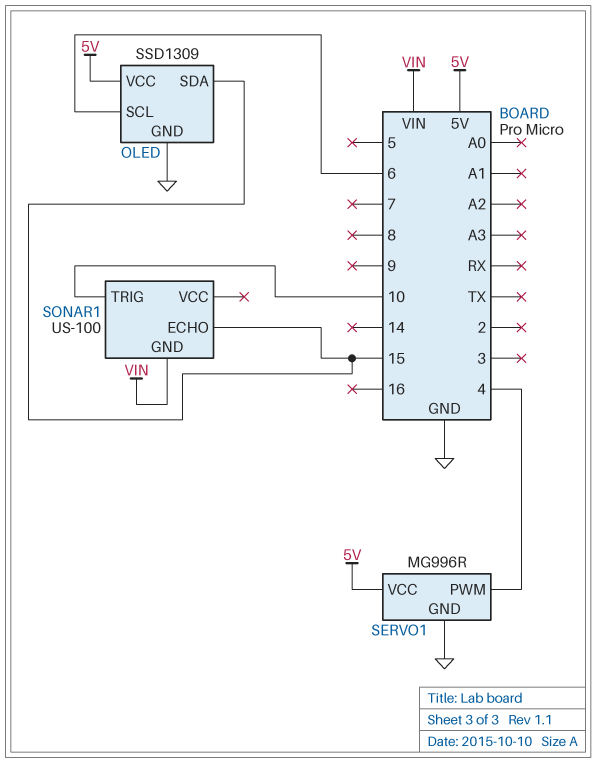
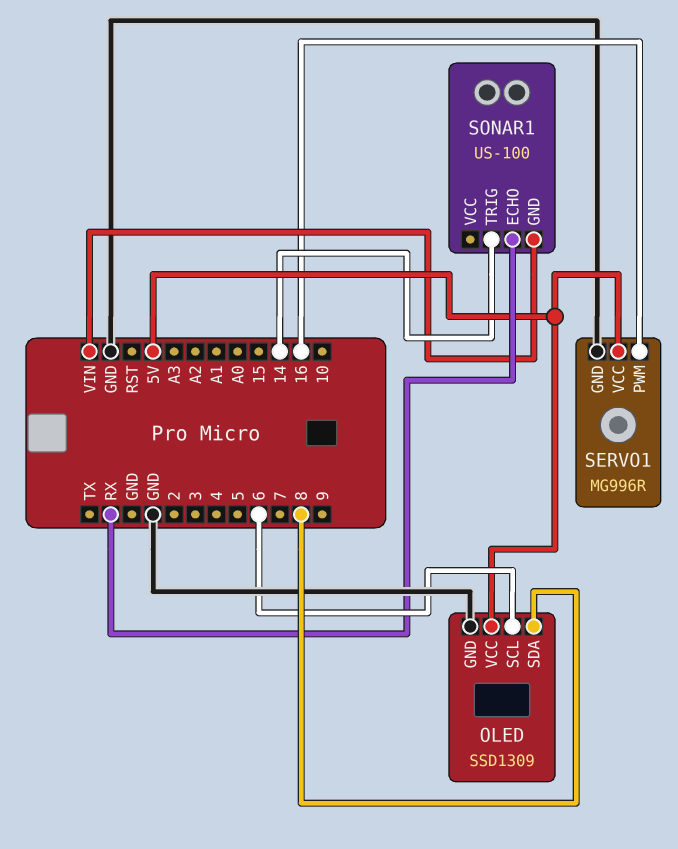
OLED pin SDA: 15 -> 8
SERVO1 pin PWM: 4 -> 16
SONAR1 pin ECHO: 15 -> RX
SONAR1 pin TRIG: 10 -> 14

